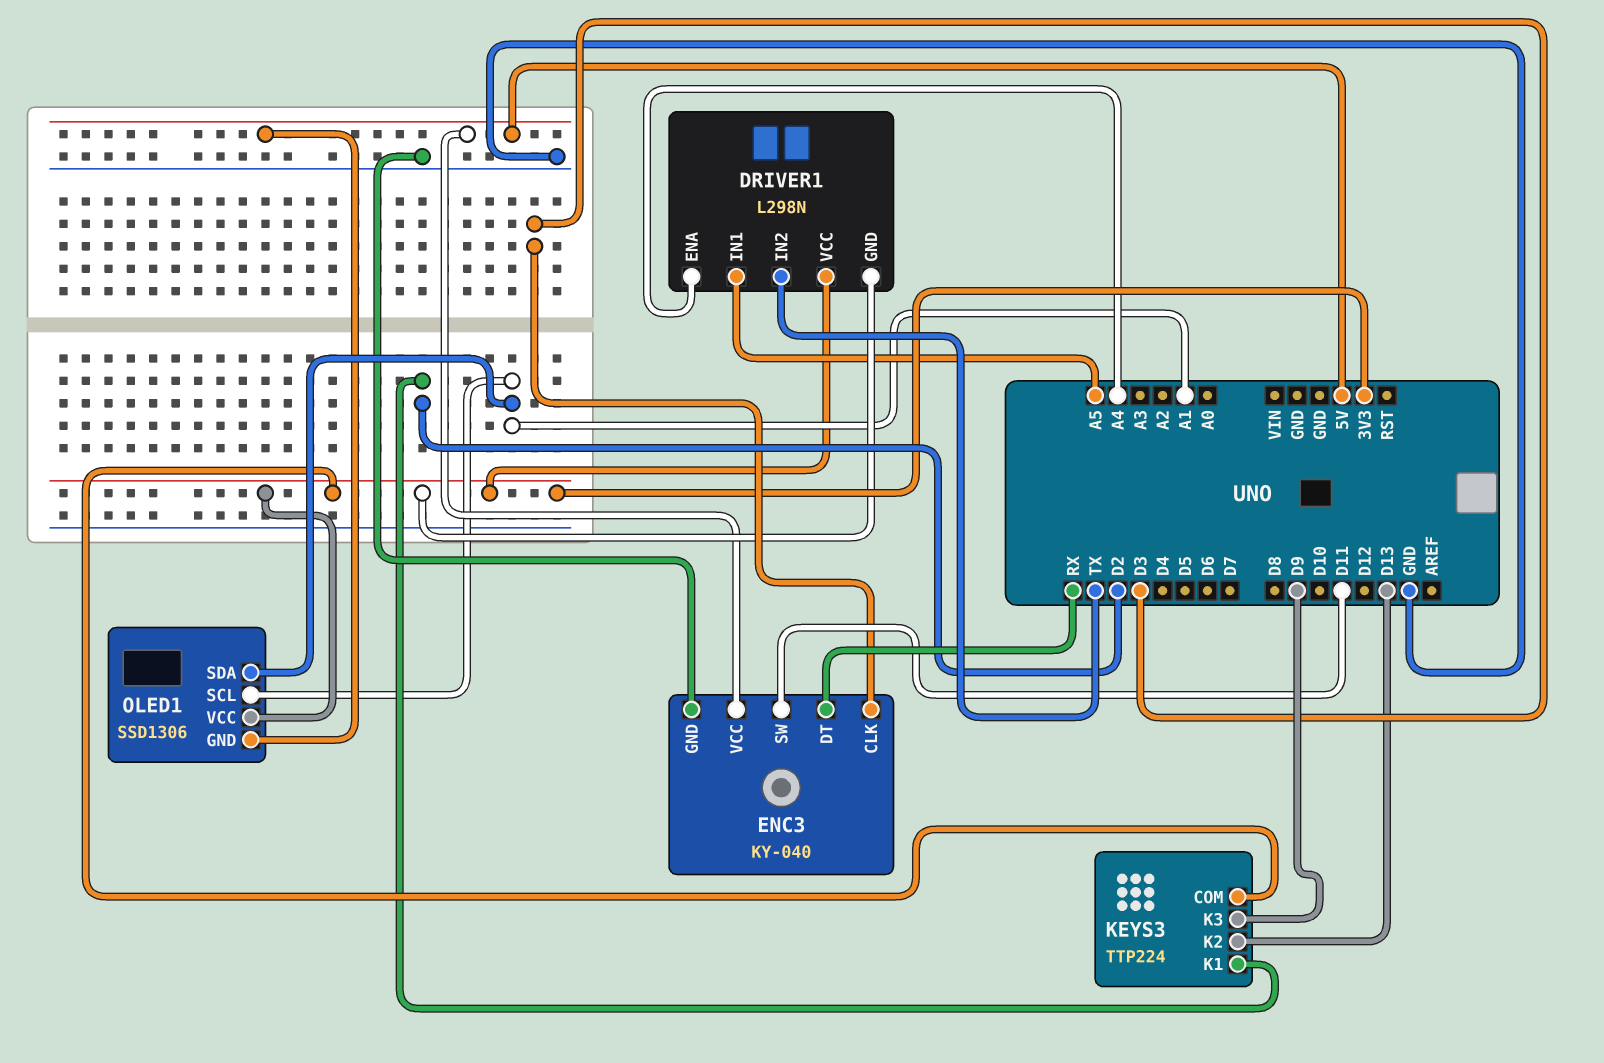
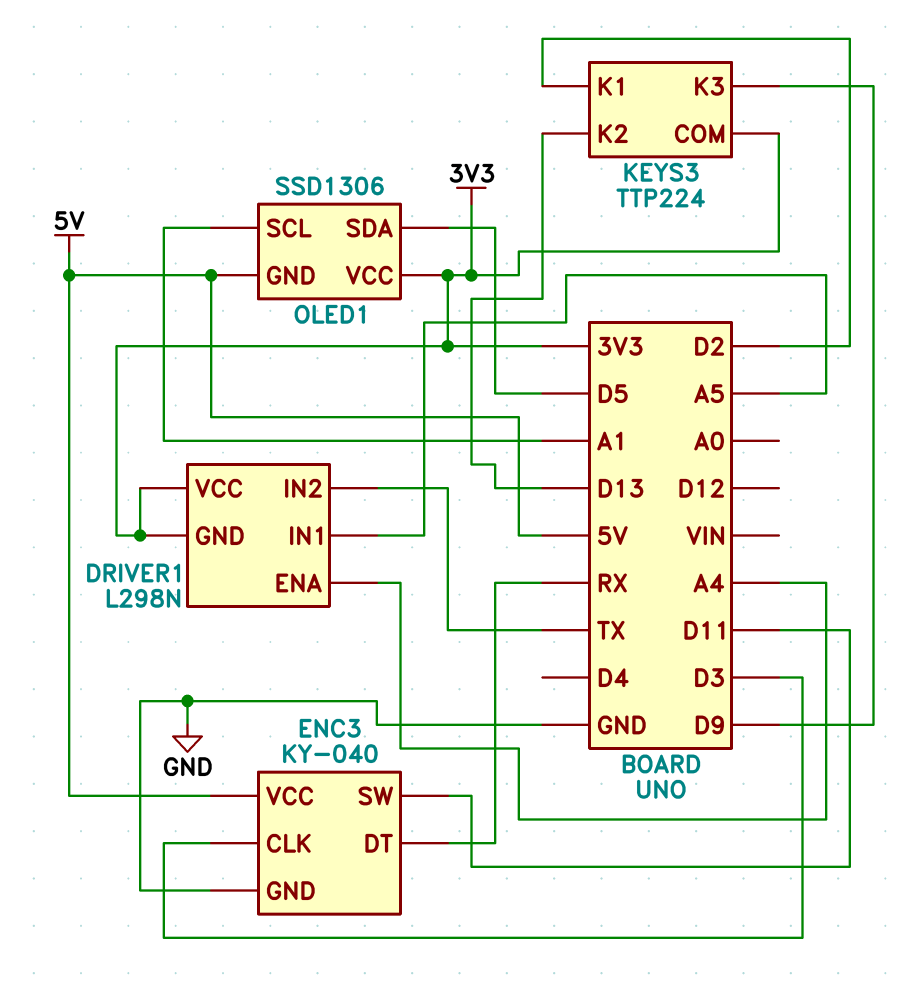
OLED1 pin SDA: A1 -> D5

